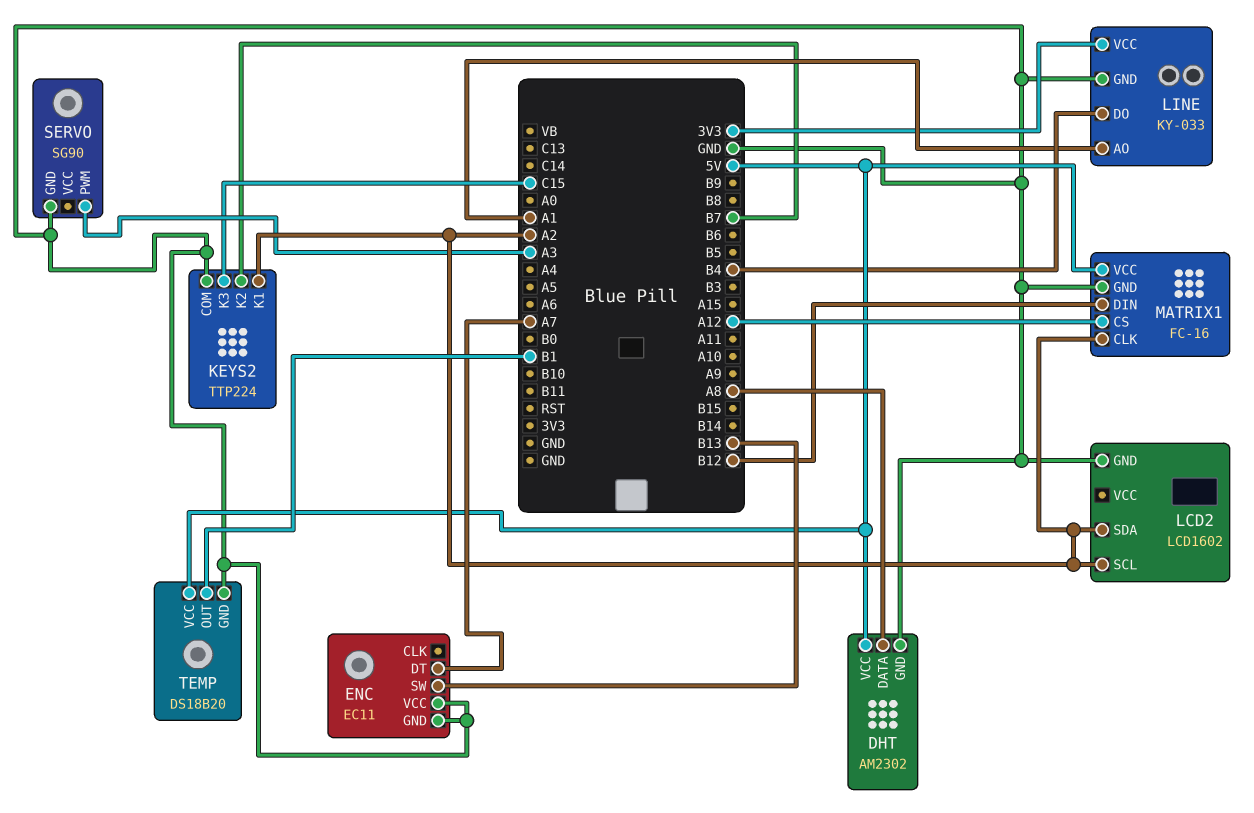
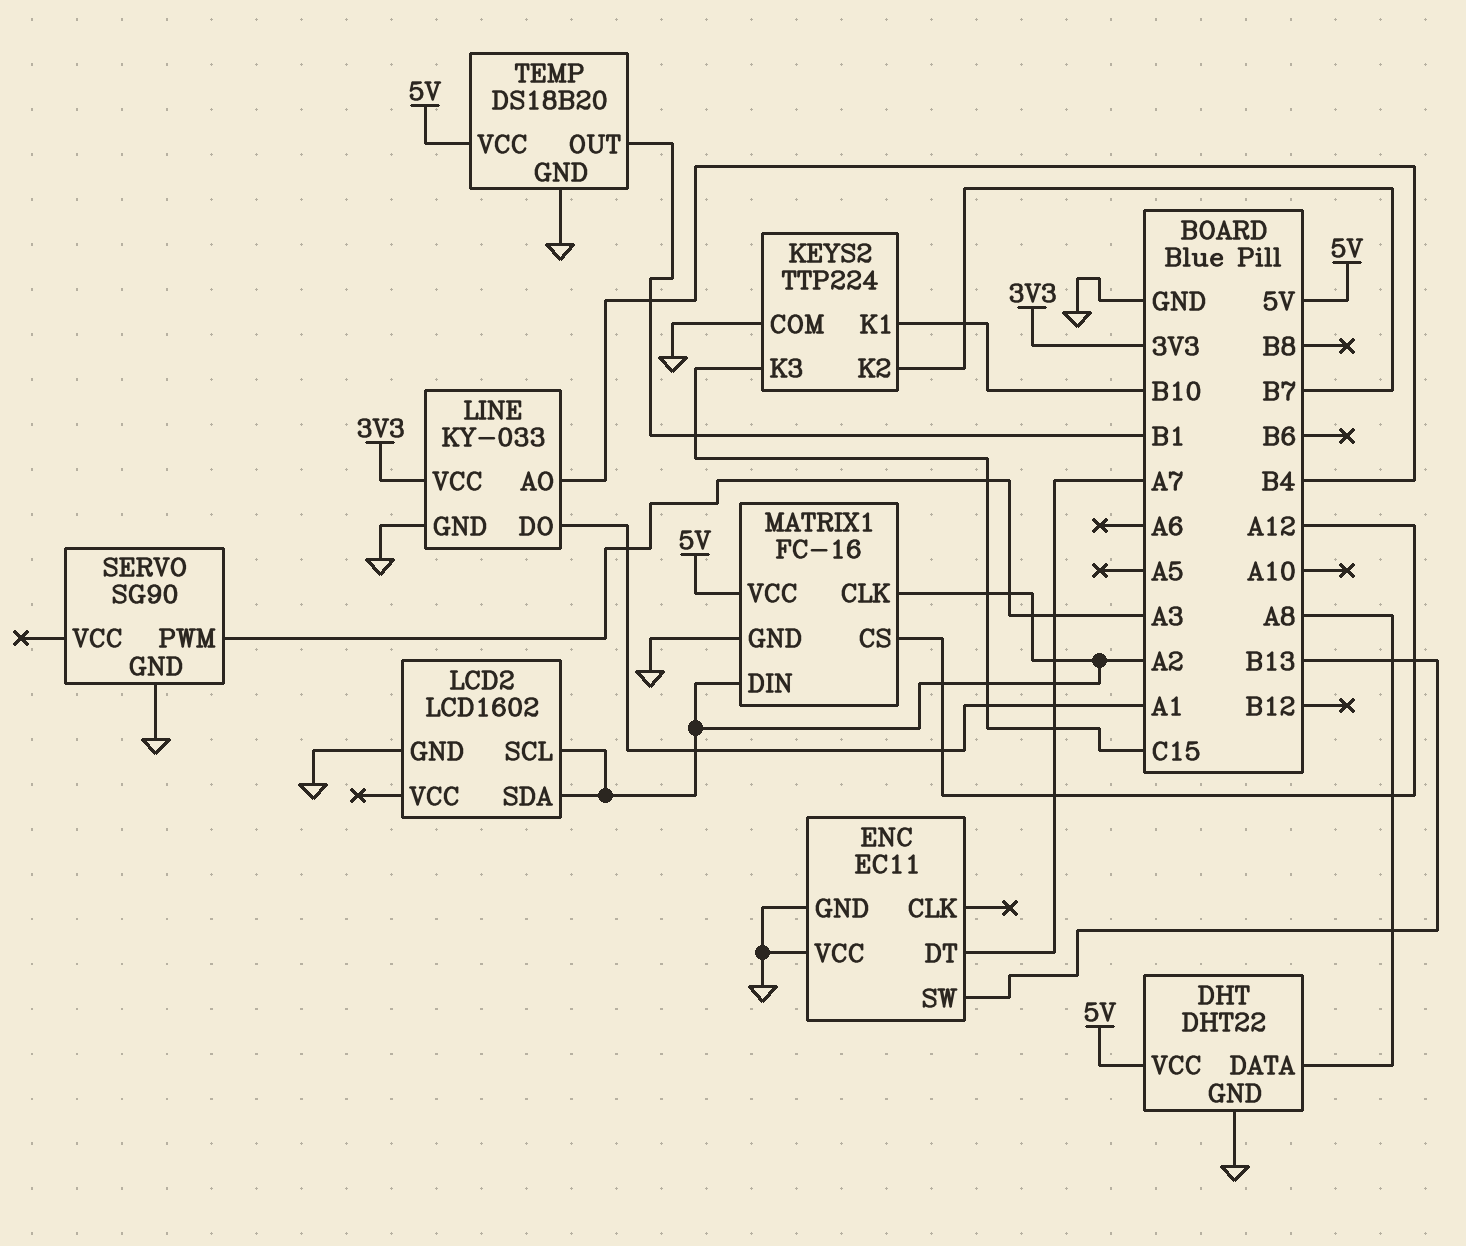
DHT: AM2302 -> DHT22
KEYS2 pin K1: A2 -> B10
LINE pin AO: A1 -> B4
LINE pin DO: B4 -> A1
MATRIX1 pin DIN: B12 -> A2

